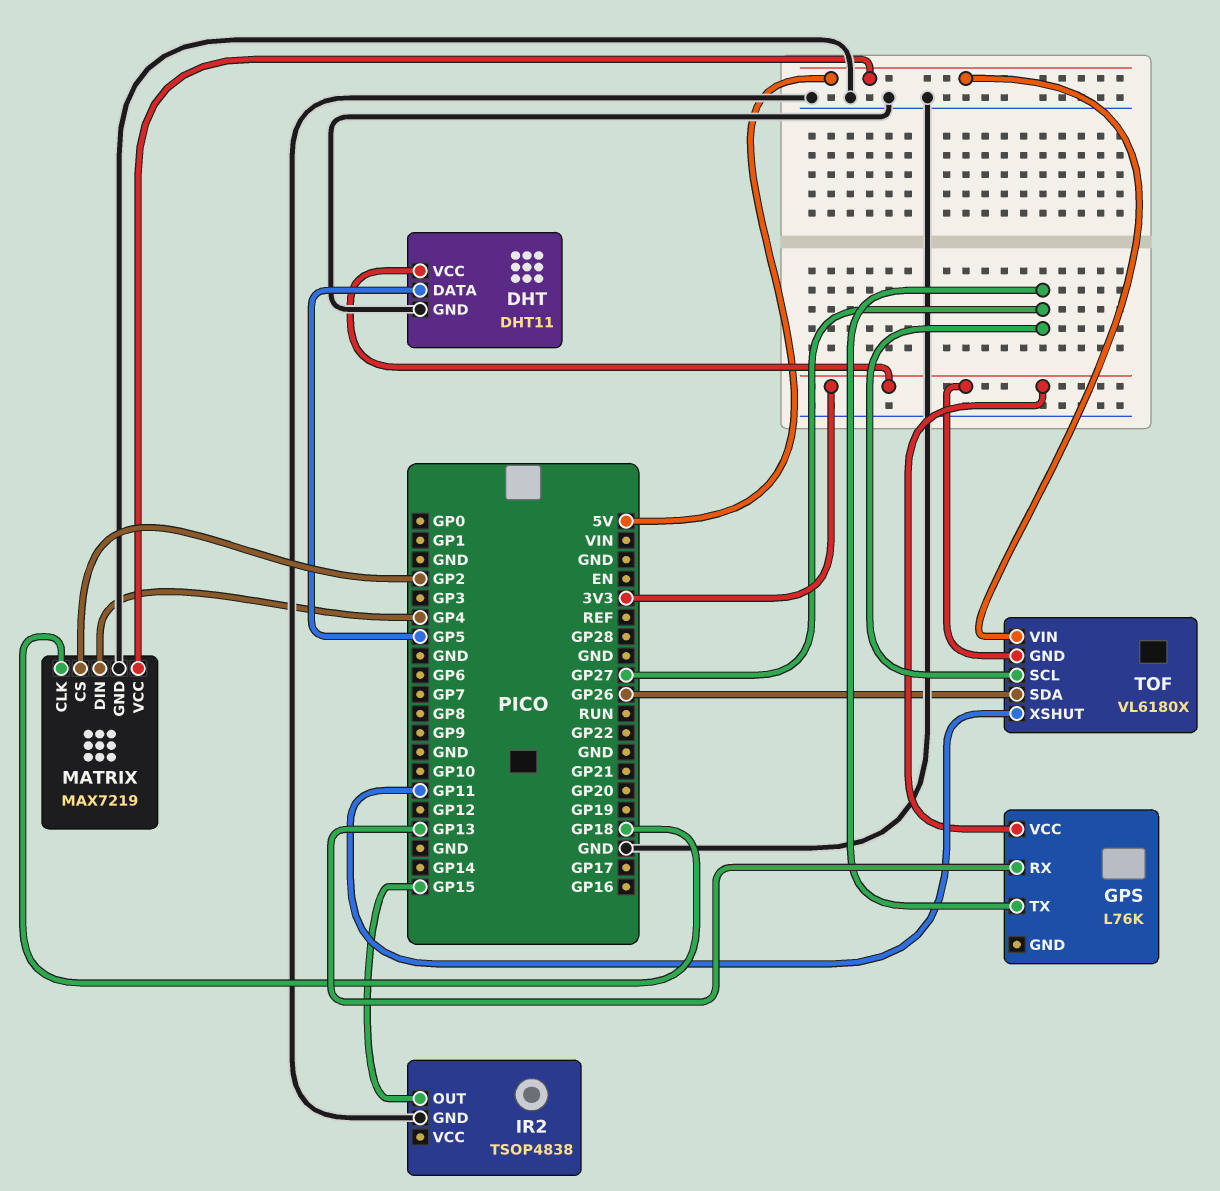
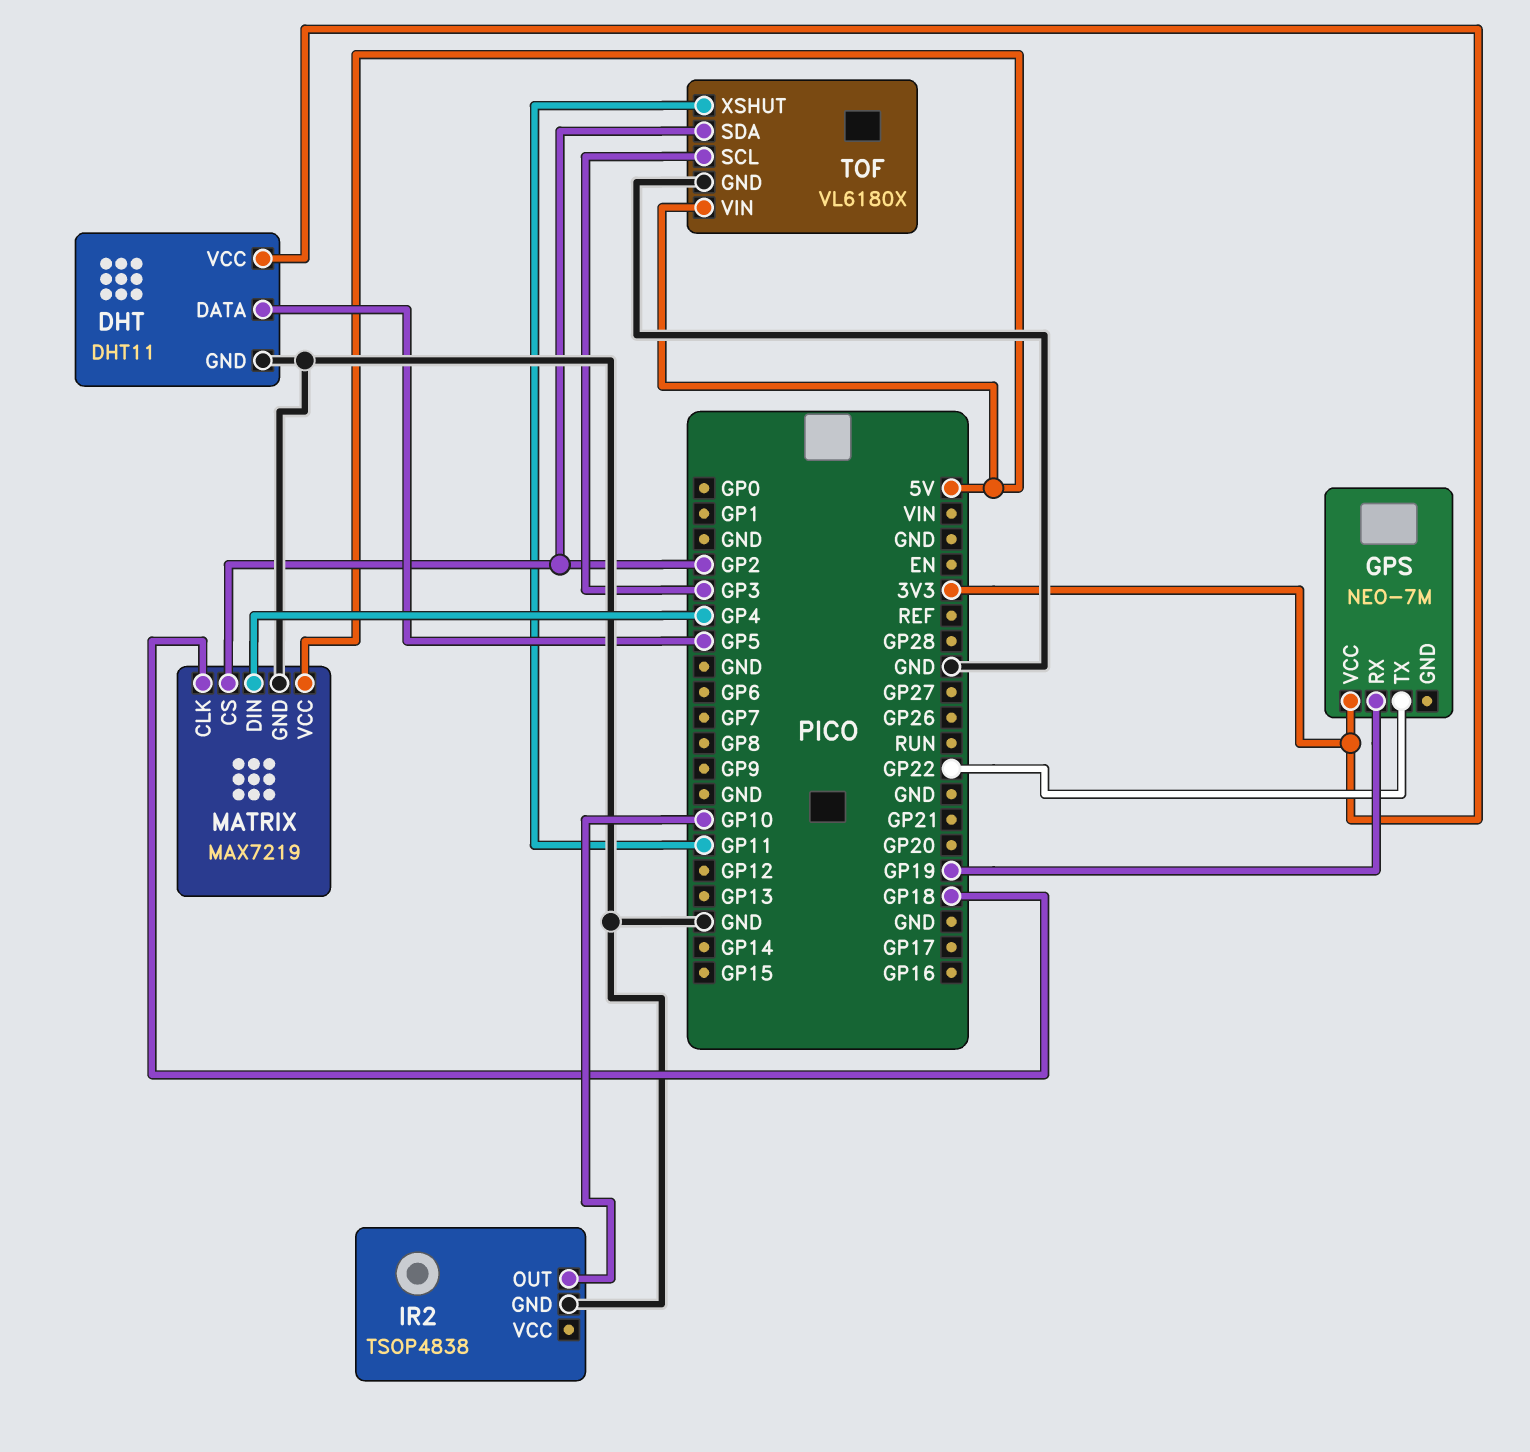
GPS: L76K -> NEO-7M
GPS pin RX: GP13 -> GP19
GPS pin TX: GP27 -> GP22
IR2 pin OUT: GP15 -> GP10
TOF pin GND: 3V3 -> GND
TOF pin SCL: GP27 -> GP3
TOF pin SDA: GP26 -> GP2

